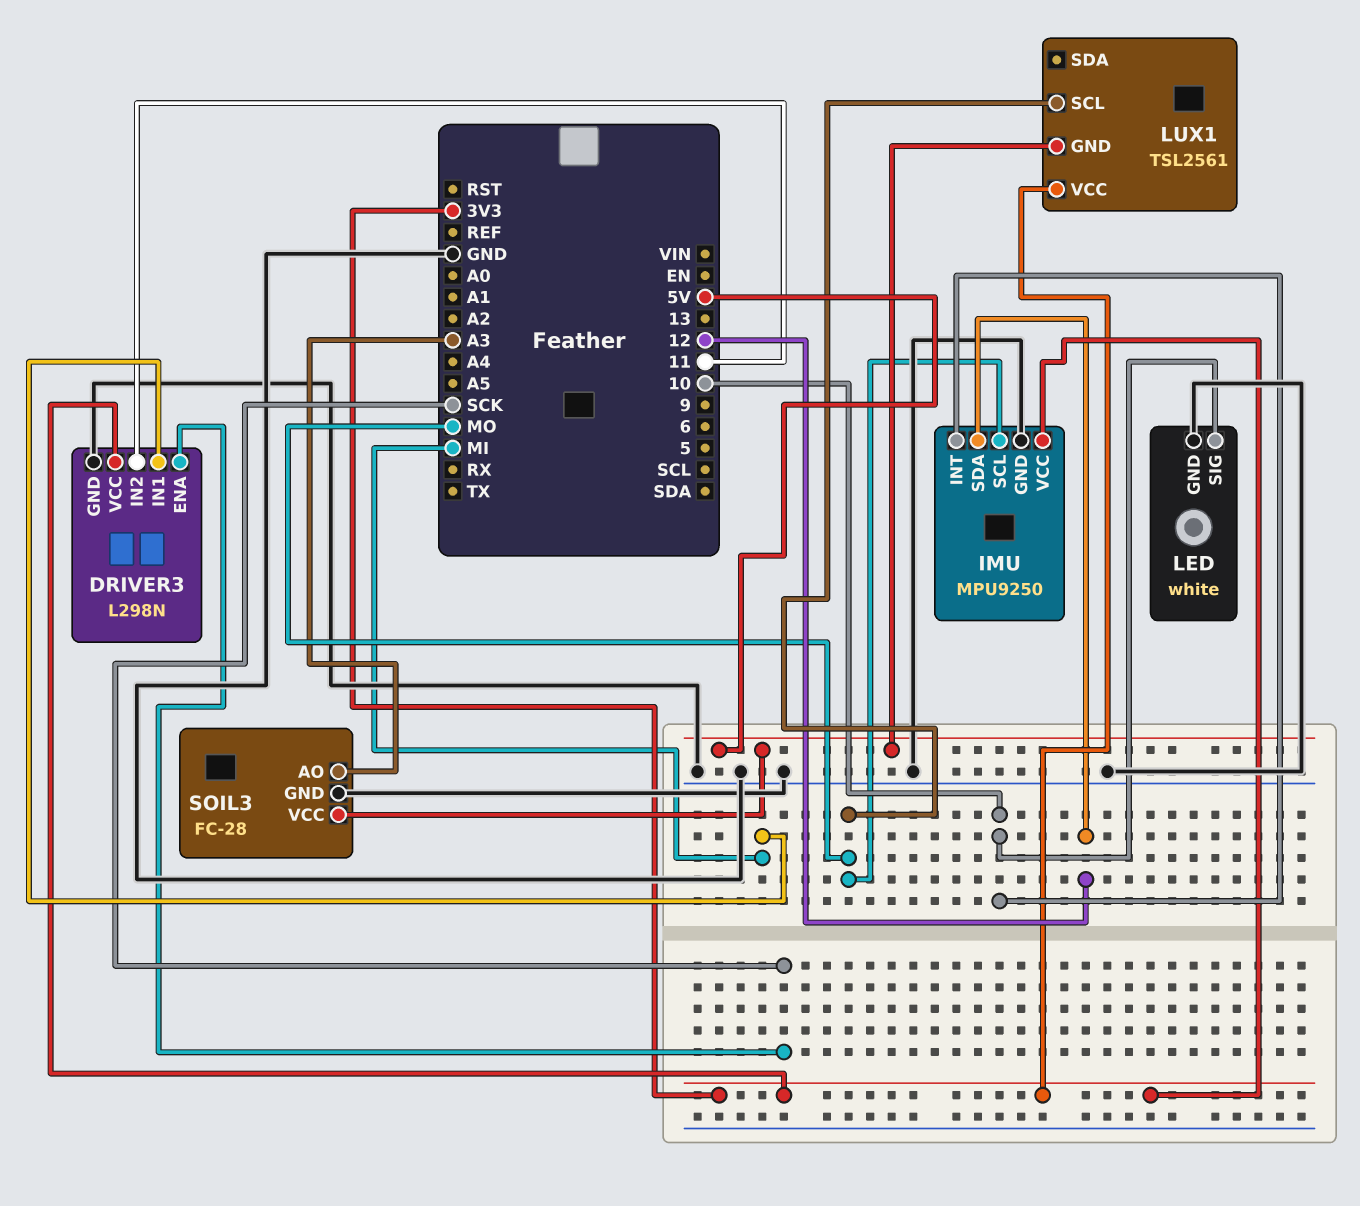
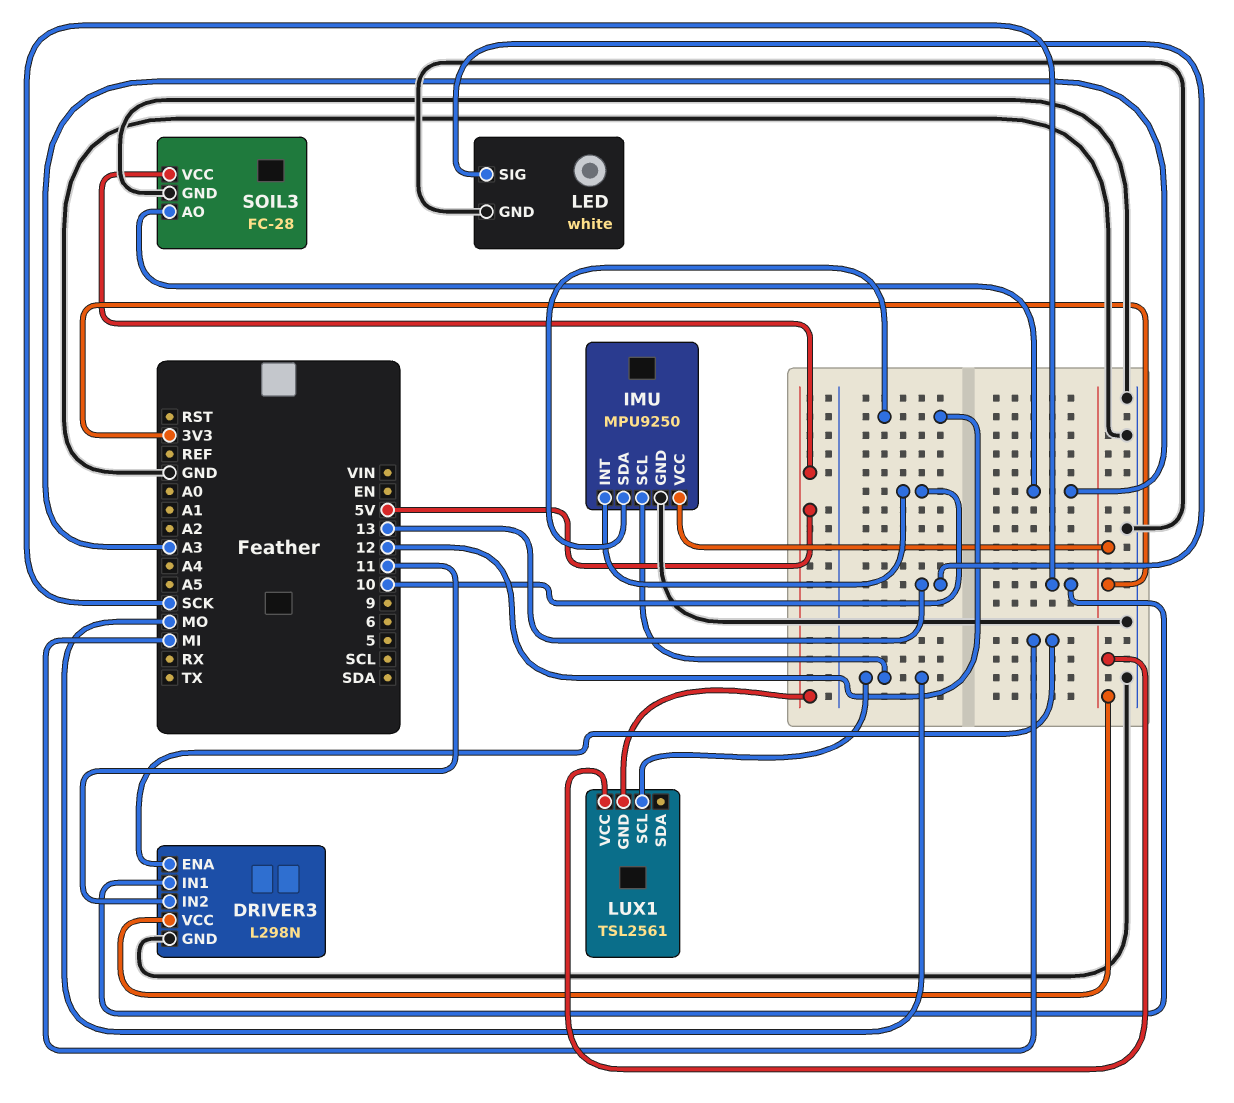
DRIVER3 pin ENA: SCK -> MI
DRIVER3 pin IN1: MI -> SCK
LED pin SIG: 10 -> 13

